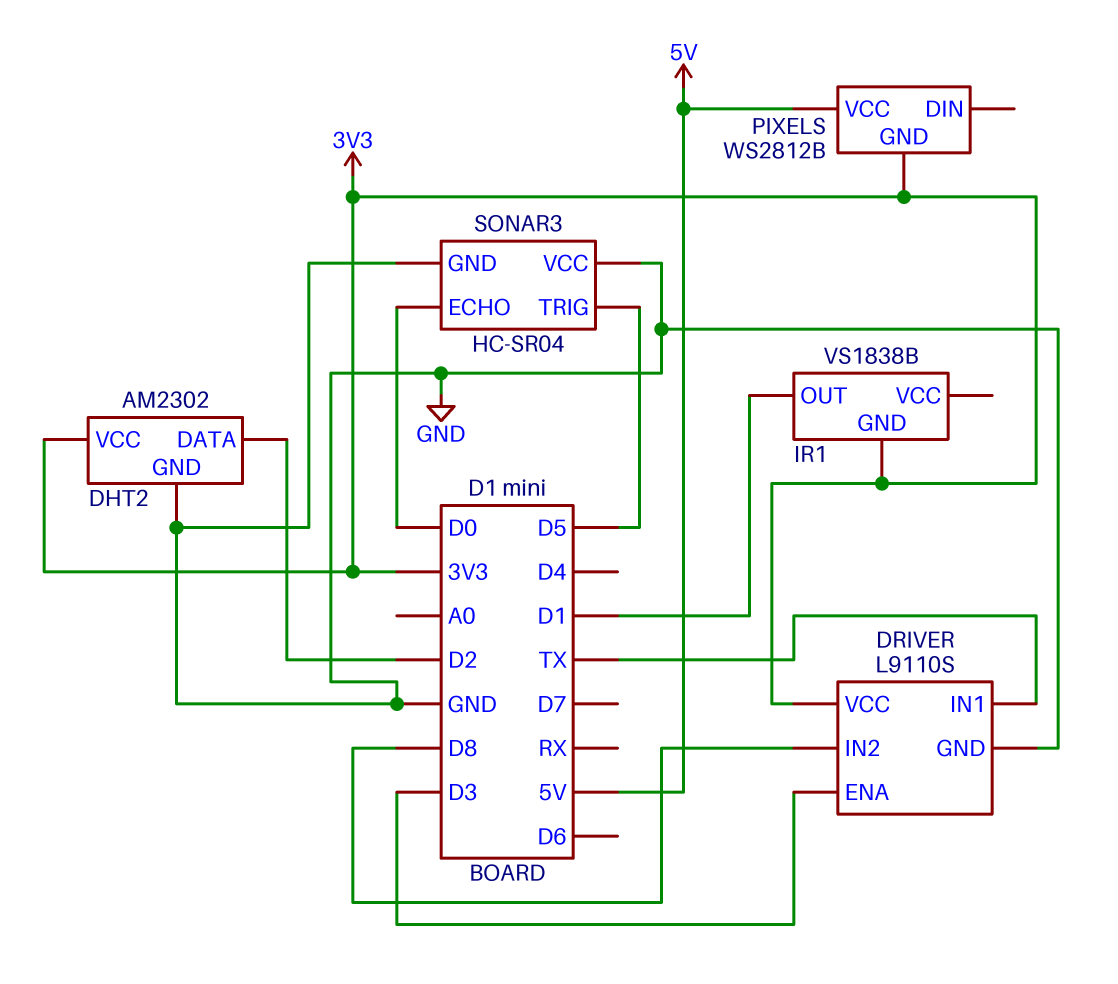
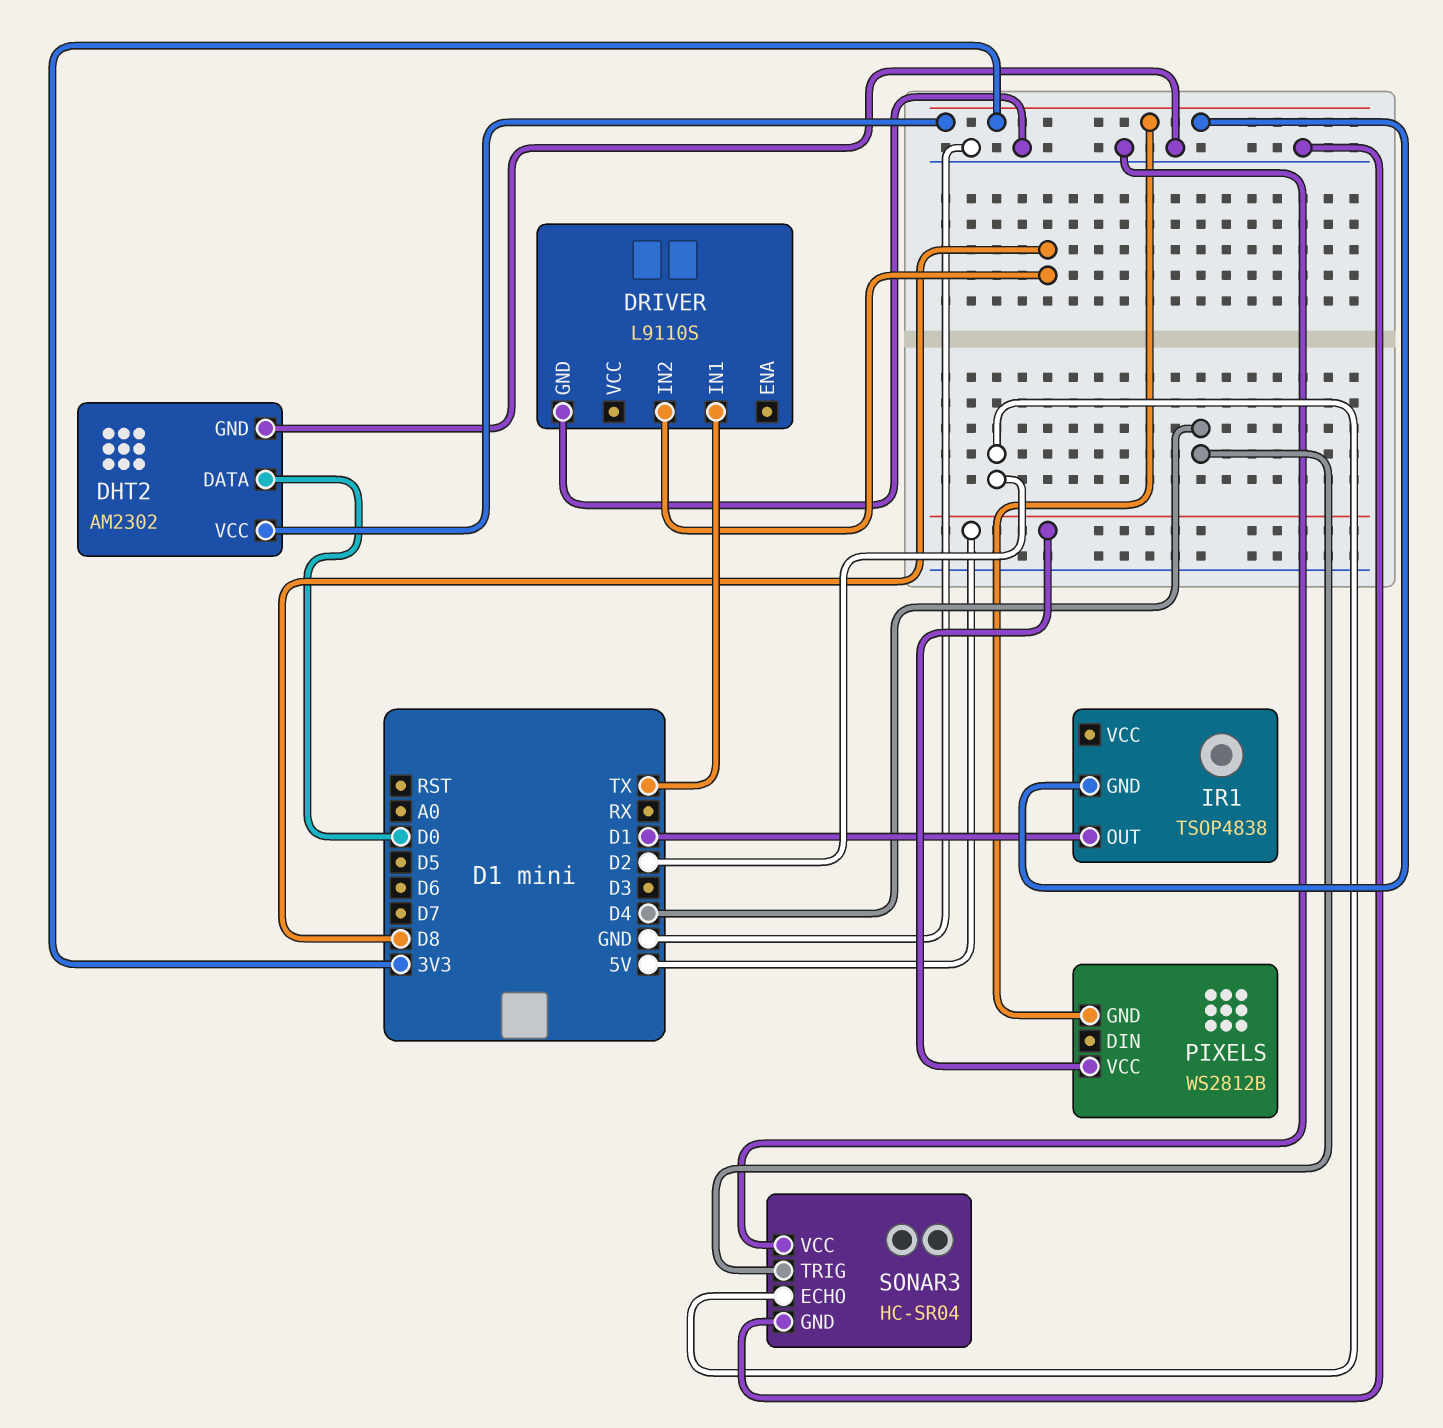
DHT2 pin DATA: D2 -> D0
DRIVER pin ENA: D3 -> none
DRIVER pin VCC: 3V3 -> none
IR1: VS1838B -> TSOP4838
SONAR3 pin ECHO: D0 -> D2
SONAR3 pin TRIG: D5 -> D4

